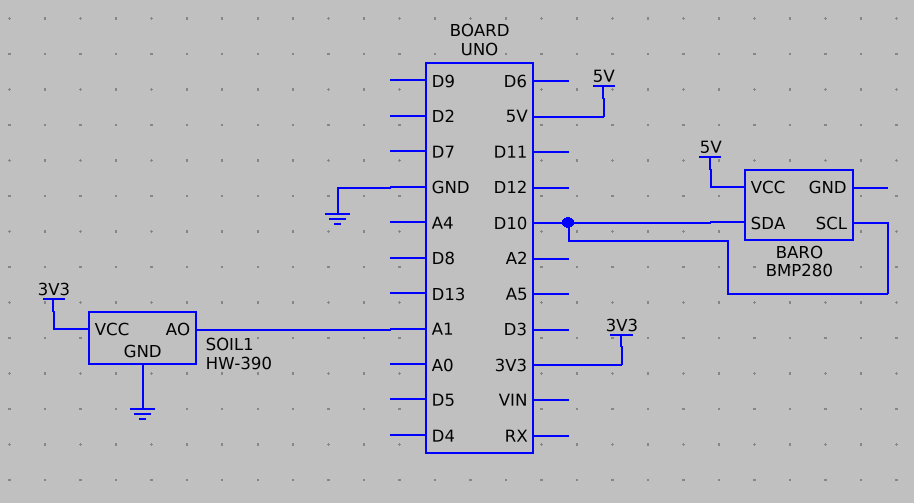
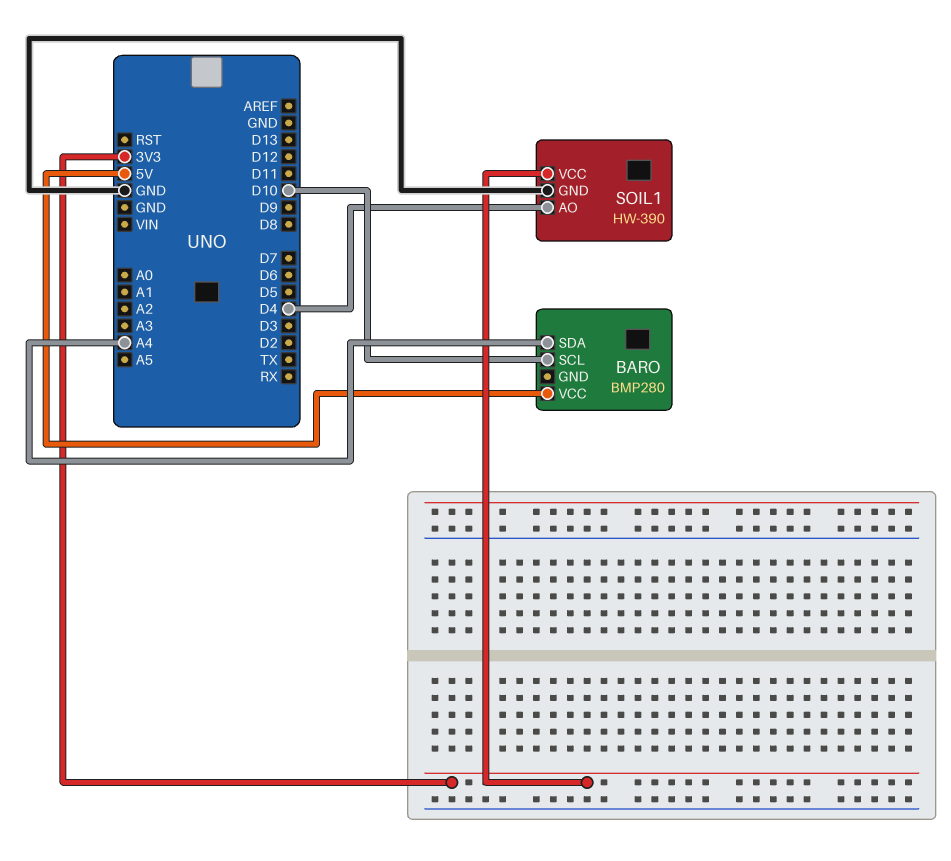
BARO pin SDA: D10 -> A4
SOIL1 pin AO: A1 -> D4

